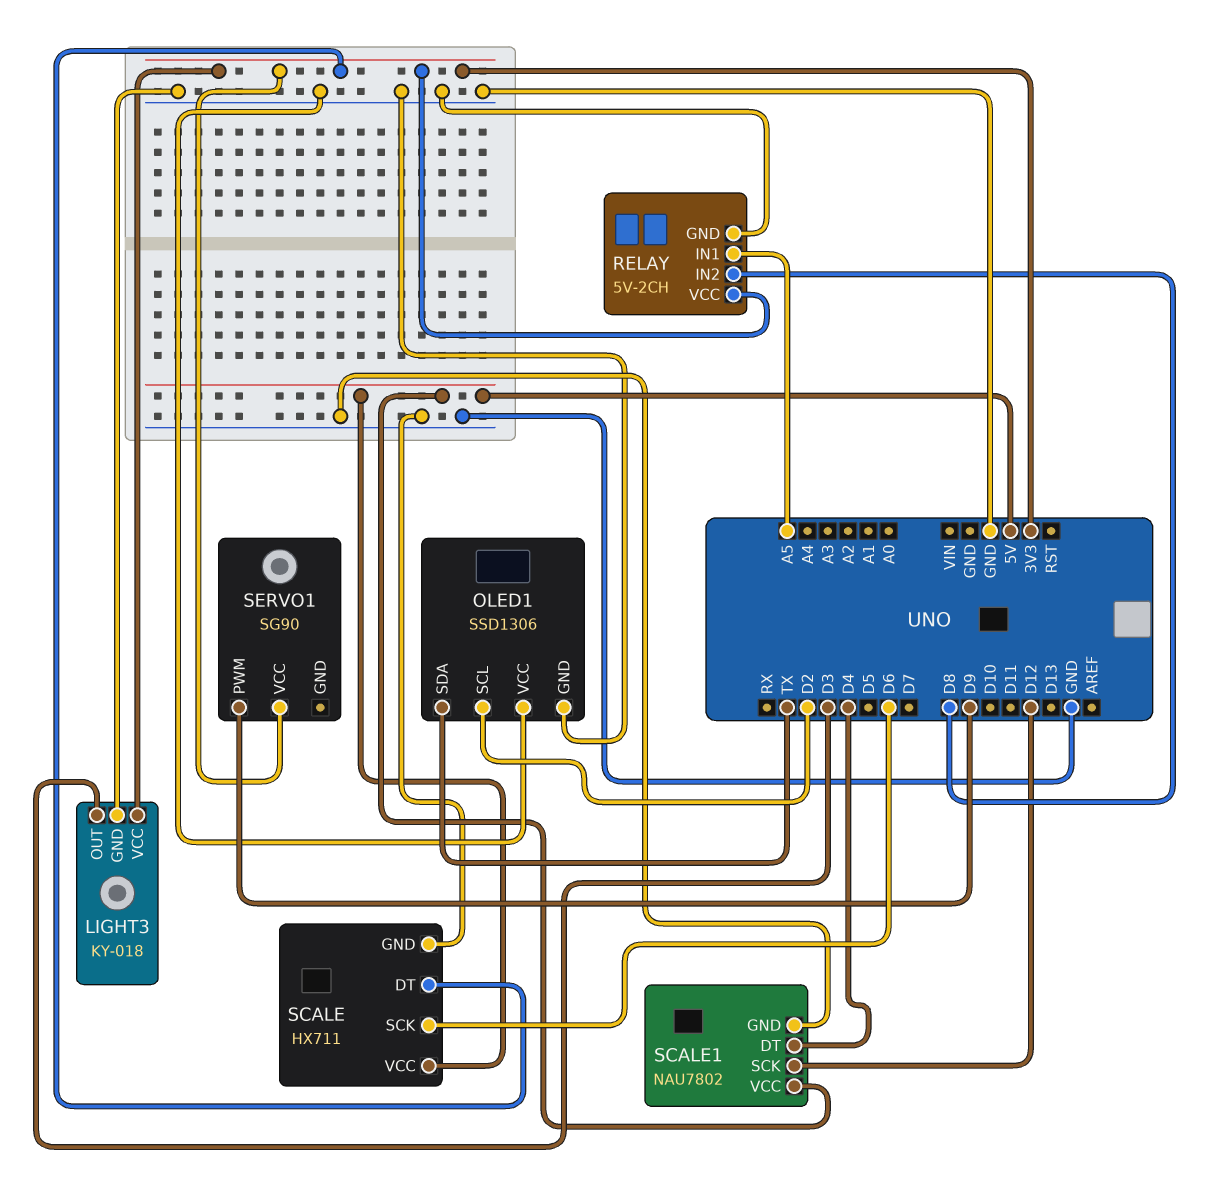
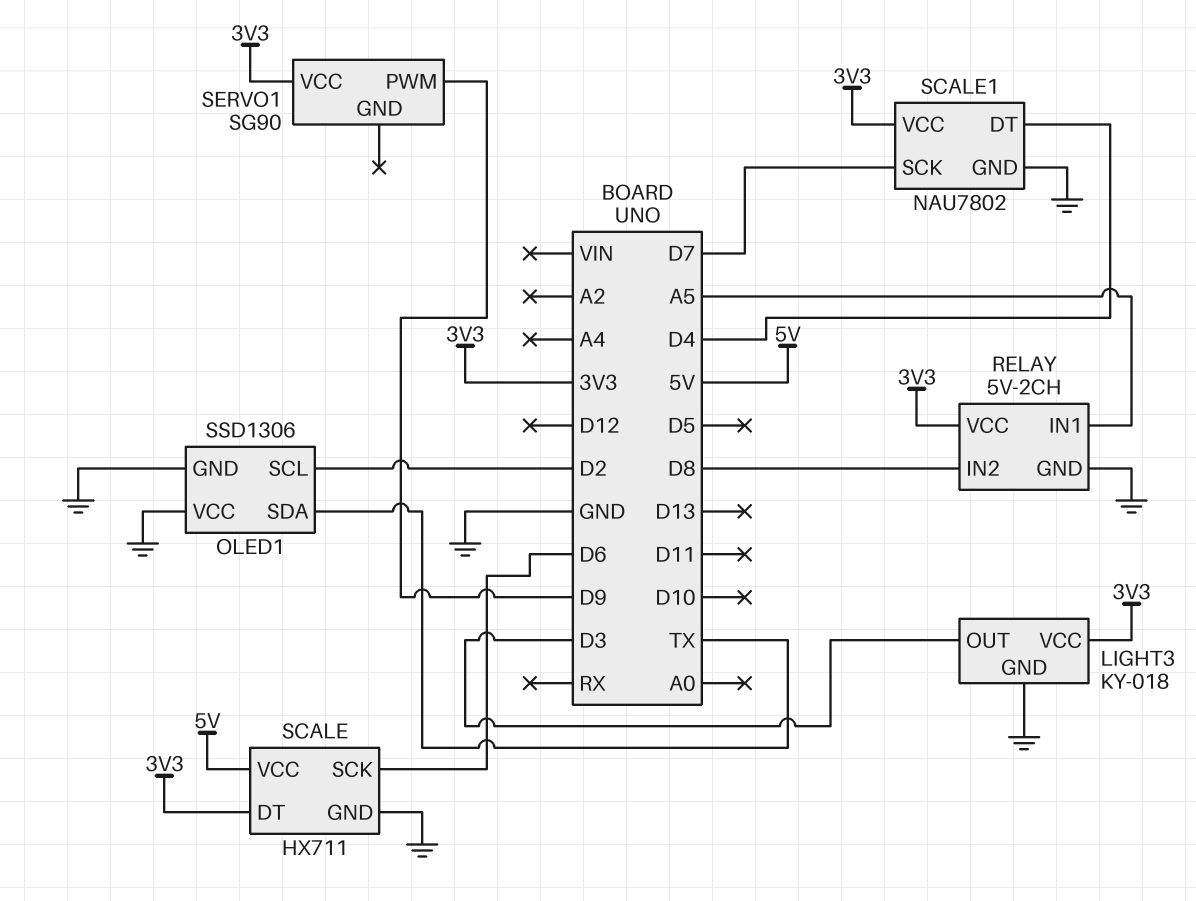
SCALE1 pin SCK: D12 -> D7
SCALE1 pin VCC: 5V -> 3V3

